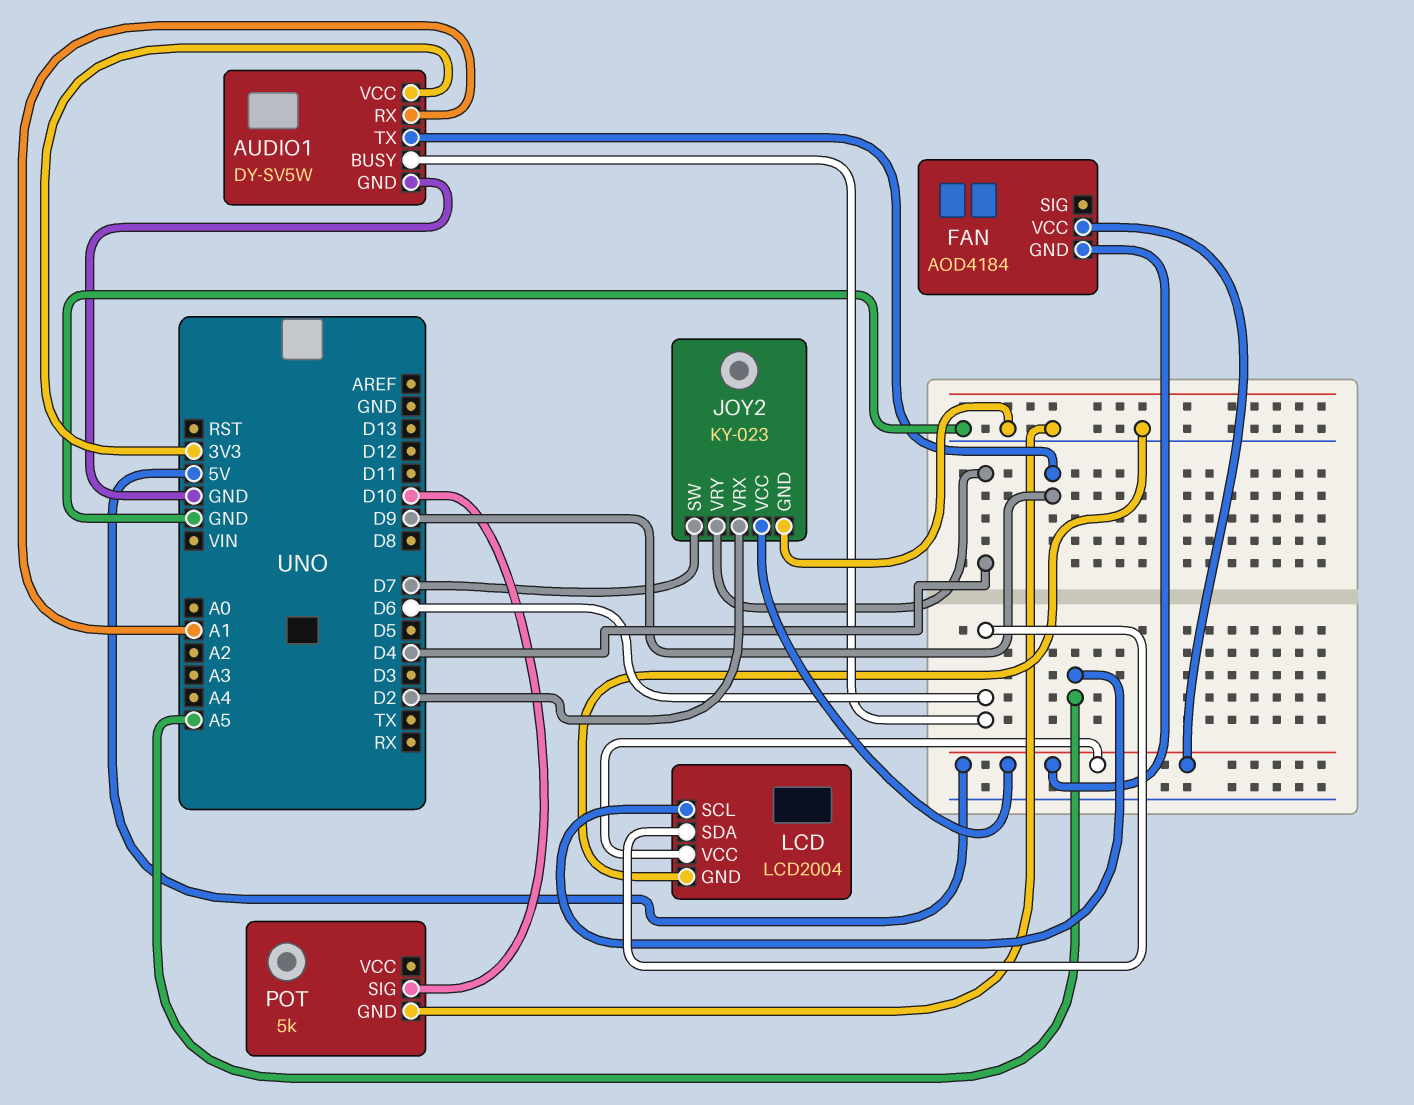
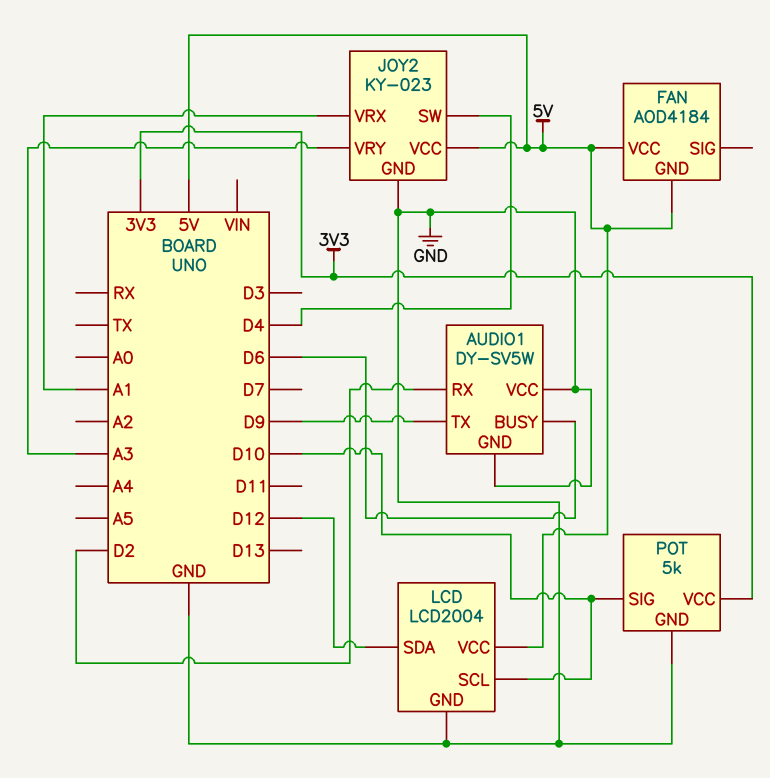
AUDIO1 pin RX: A1 -> D2
AUDIO1 pin VCC: 3V3 -> GND
JOY2 pin SW: D7 -> D4
JOY2 pin VRX: D2 -> A1
JOY2 pin VRY: D4 -> A3
LCD pin SCL: A5 -> D10
LCD pin SDA: D6 -> D12
POT pin VCC: none -> 3V3

